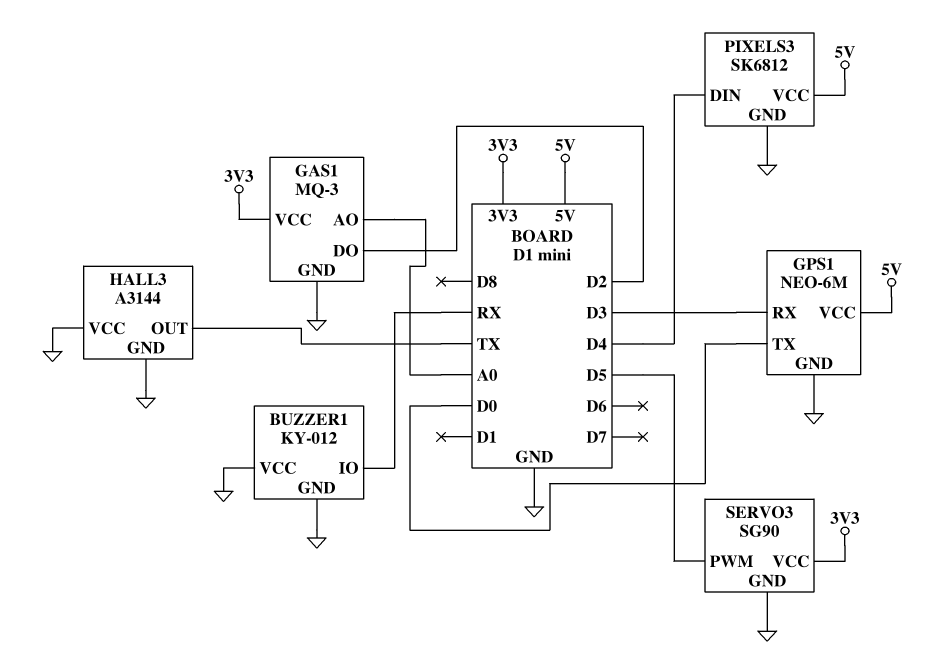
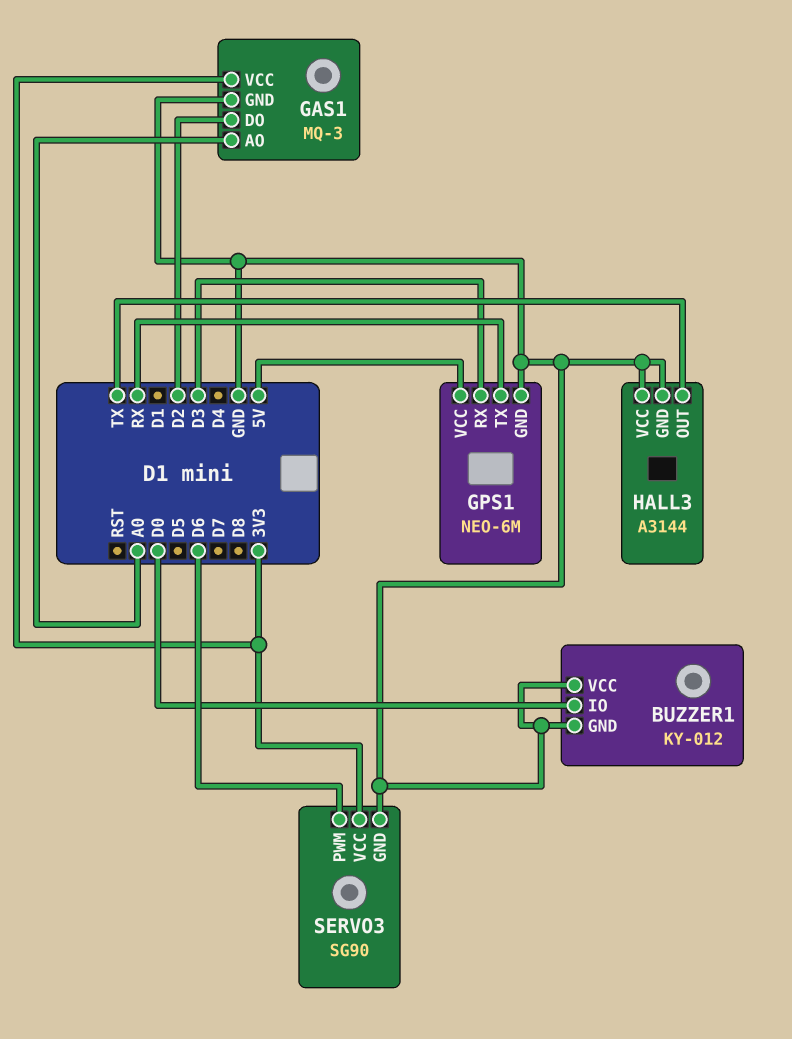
BUZZER1 pin IO: RX -> D0
GPS1 pin TX: D0 -> RX
PIXELS3: SK6812 -> none
PIXELS3 pin DIN: D4 -> none
PIXELS3 pin GND: GND -> none
PIXELS3 pin VCC: 5V -> none
SERVO3 pin PWM: D5 -> D6

